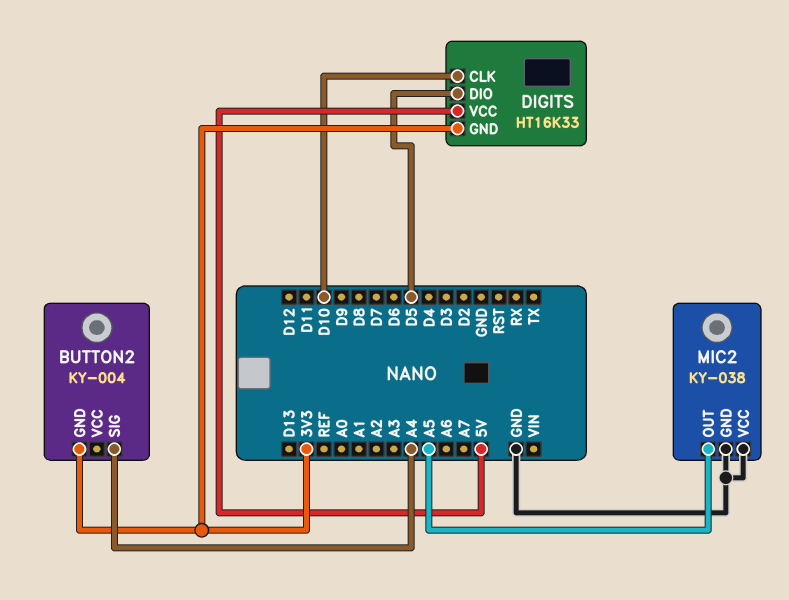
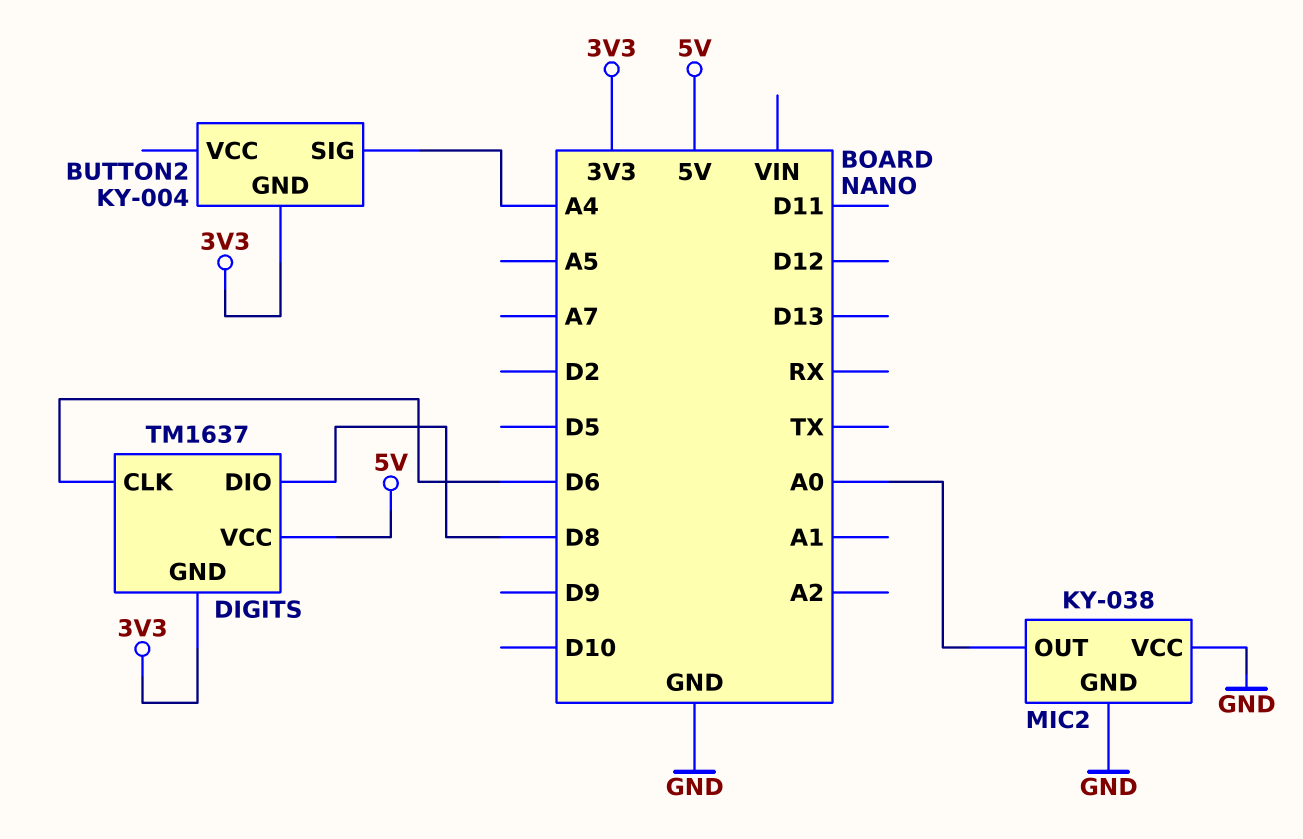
DIGITS: HT16K33 -> TM1637
DIGITS pin CLK: D10 -> D6
DIGITS pin DIO: D5 -> D8
MIC2 pin OUT: A5 -> A0

